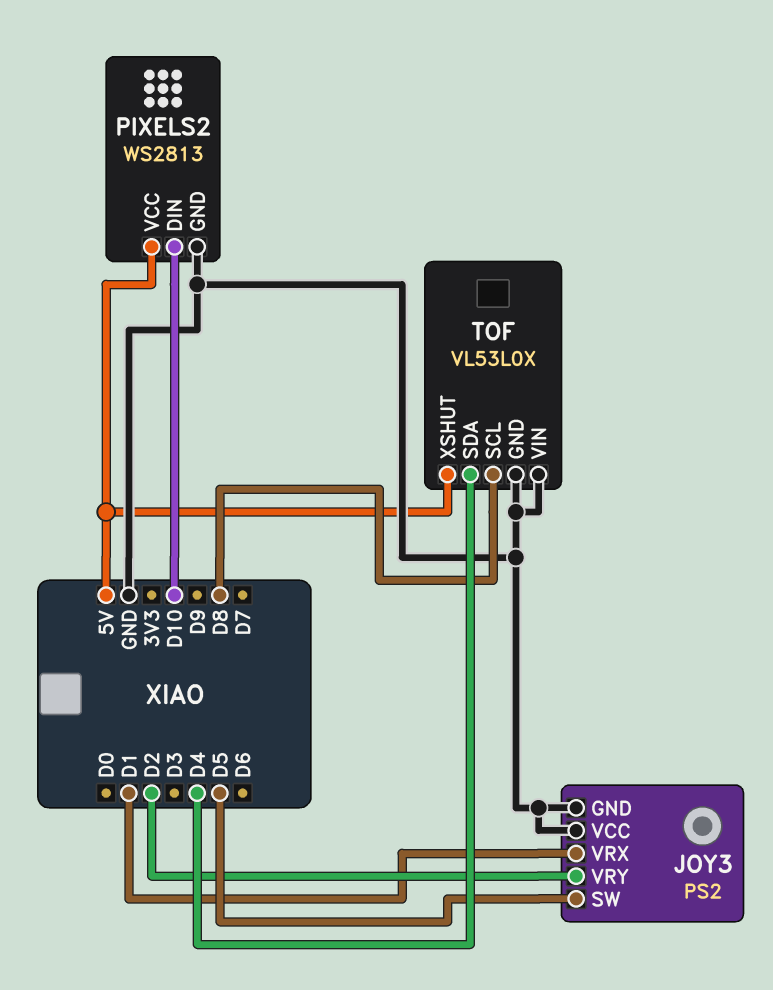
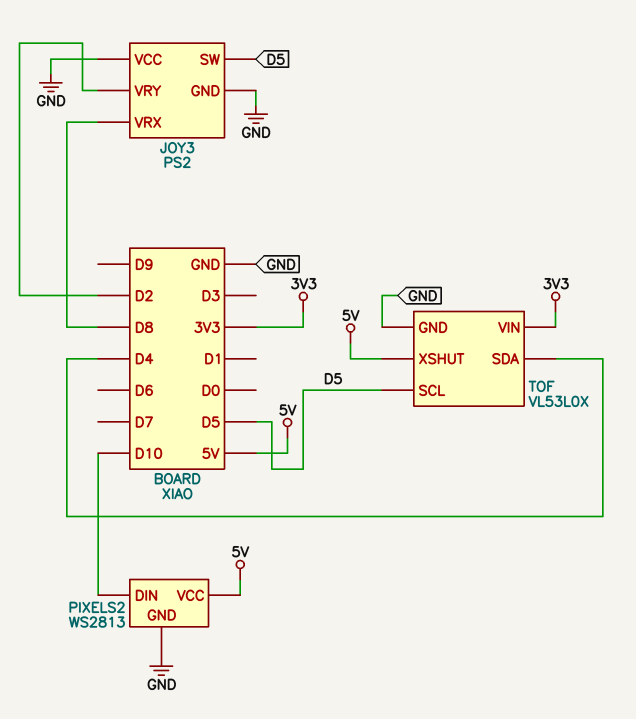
JOY3 pin VRX: D1 -> D8
TOF pin SCL: D8 -> D5
TOF pin VIN: GND -> 3V3

